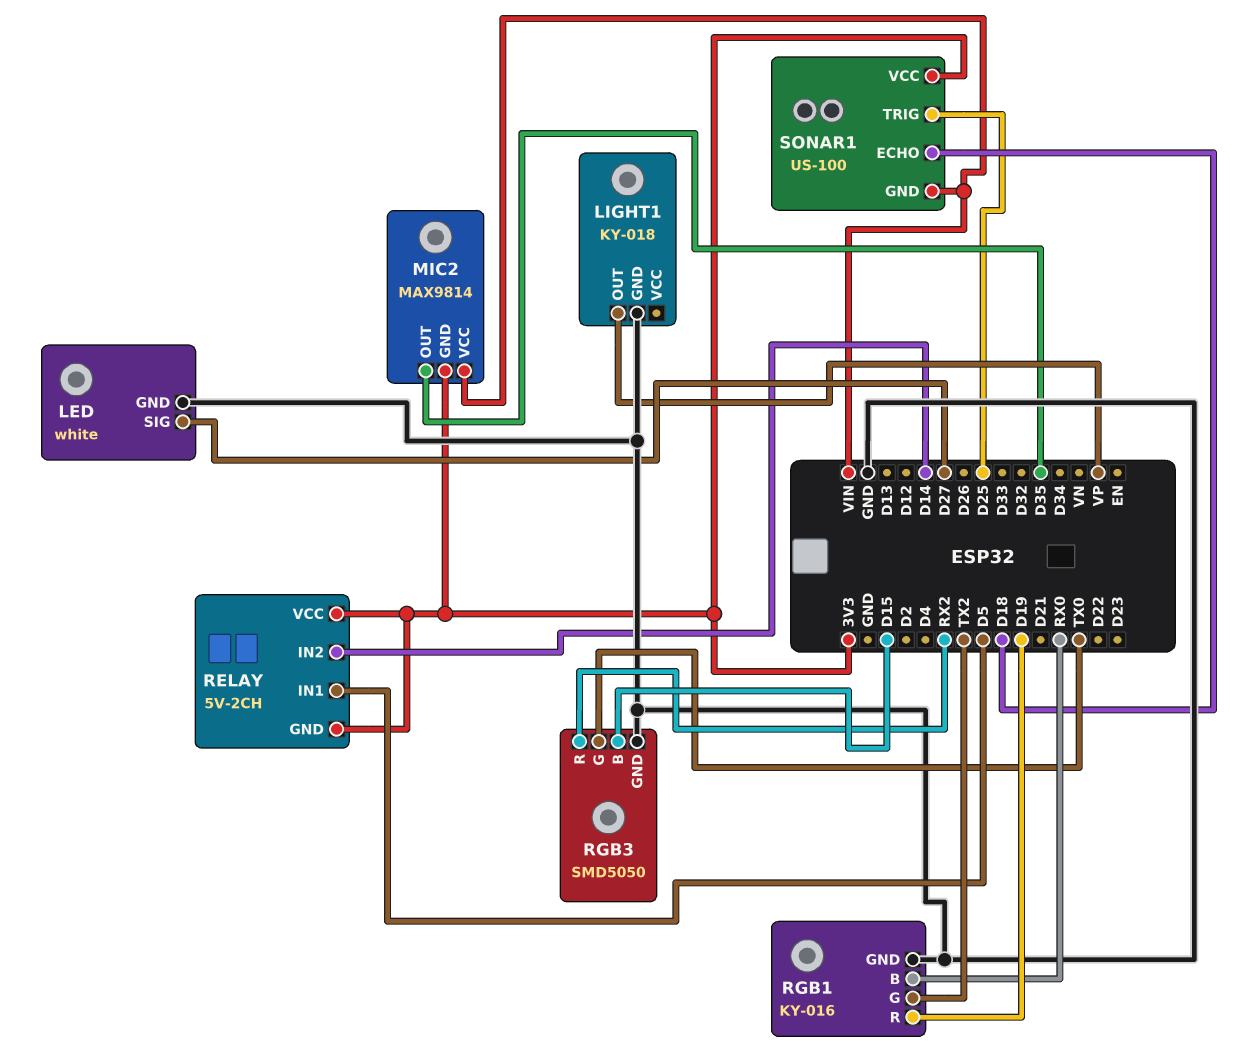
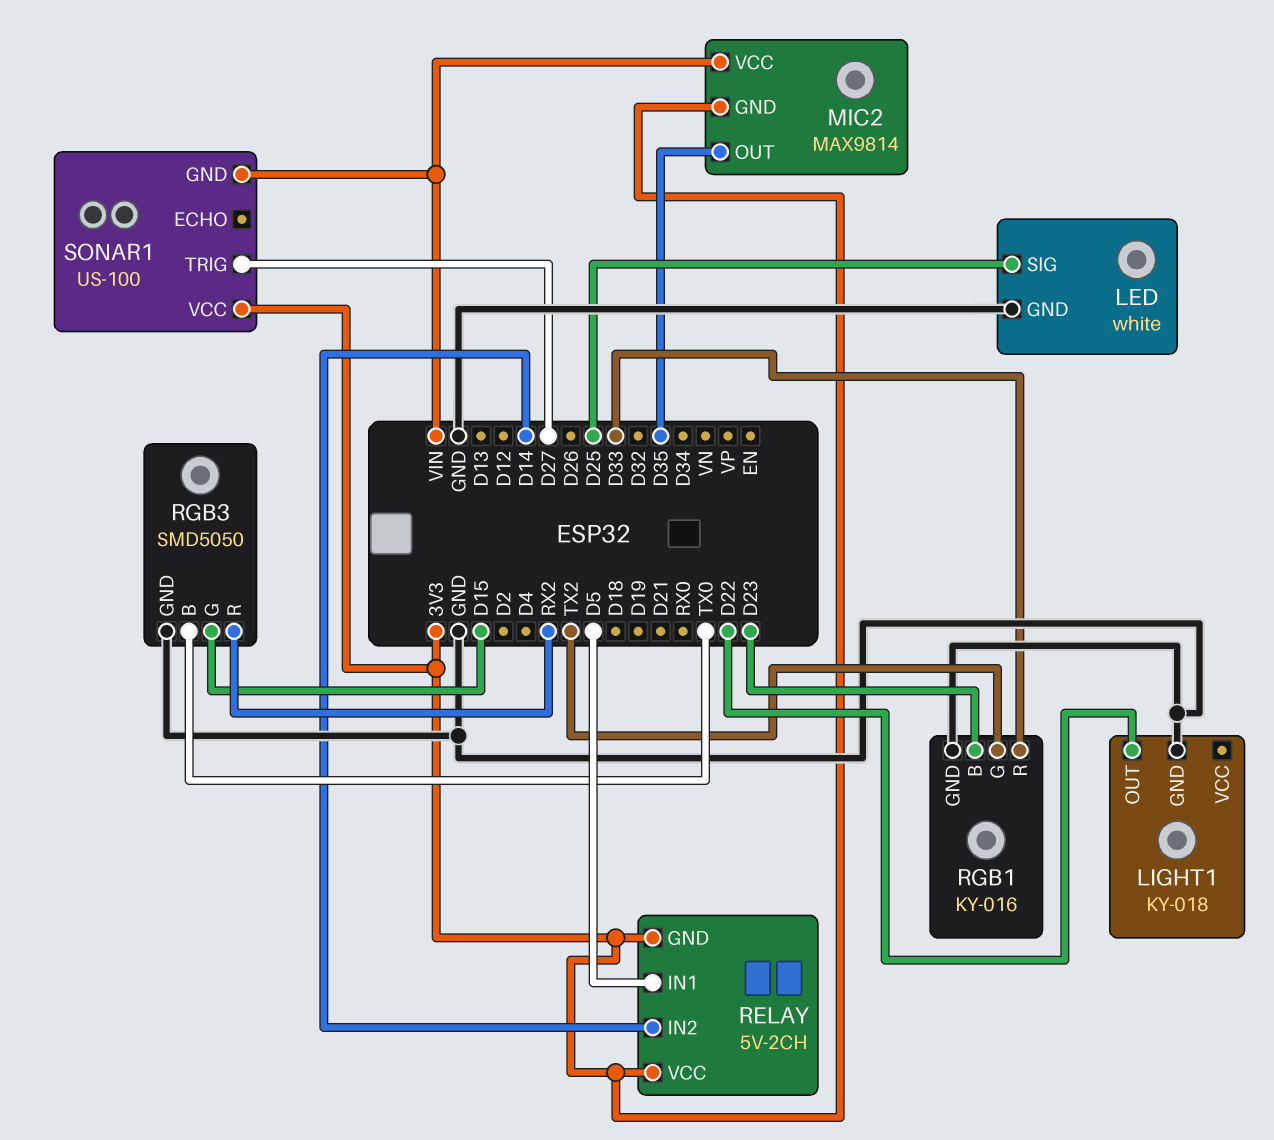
LED pin SIG: D27 -> D25
LIGHT1 pin OUT: VP -> D22
RGB1 pin B: RX0 -> D23
RGB1 pin R: D19 -> D33
RGB3 pin B: D15 -> TX0
RGB3 pin G: TX0 -> D15
SONAR1 pin ECHO: D18 -> none
SONAR1 pin TRIG: D25 -> D27

